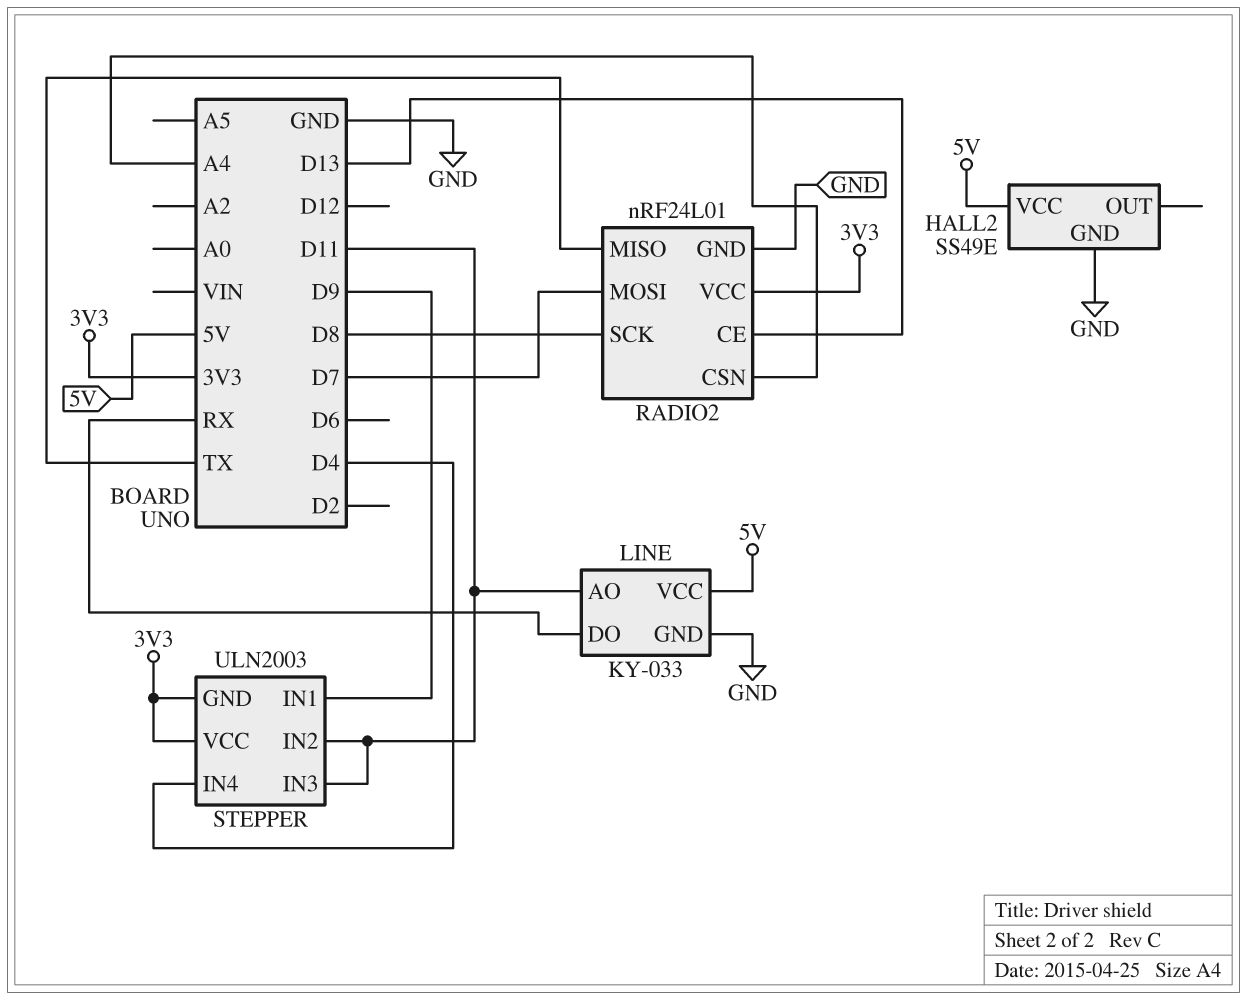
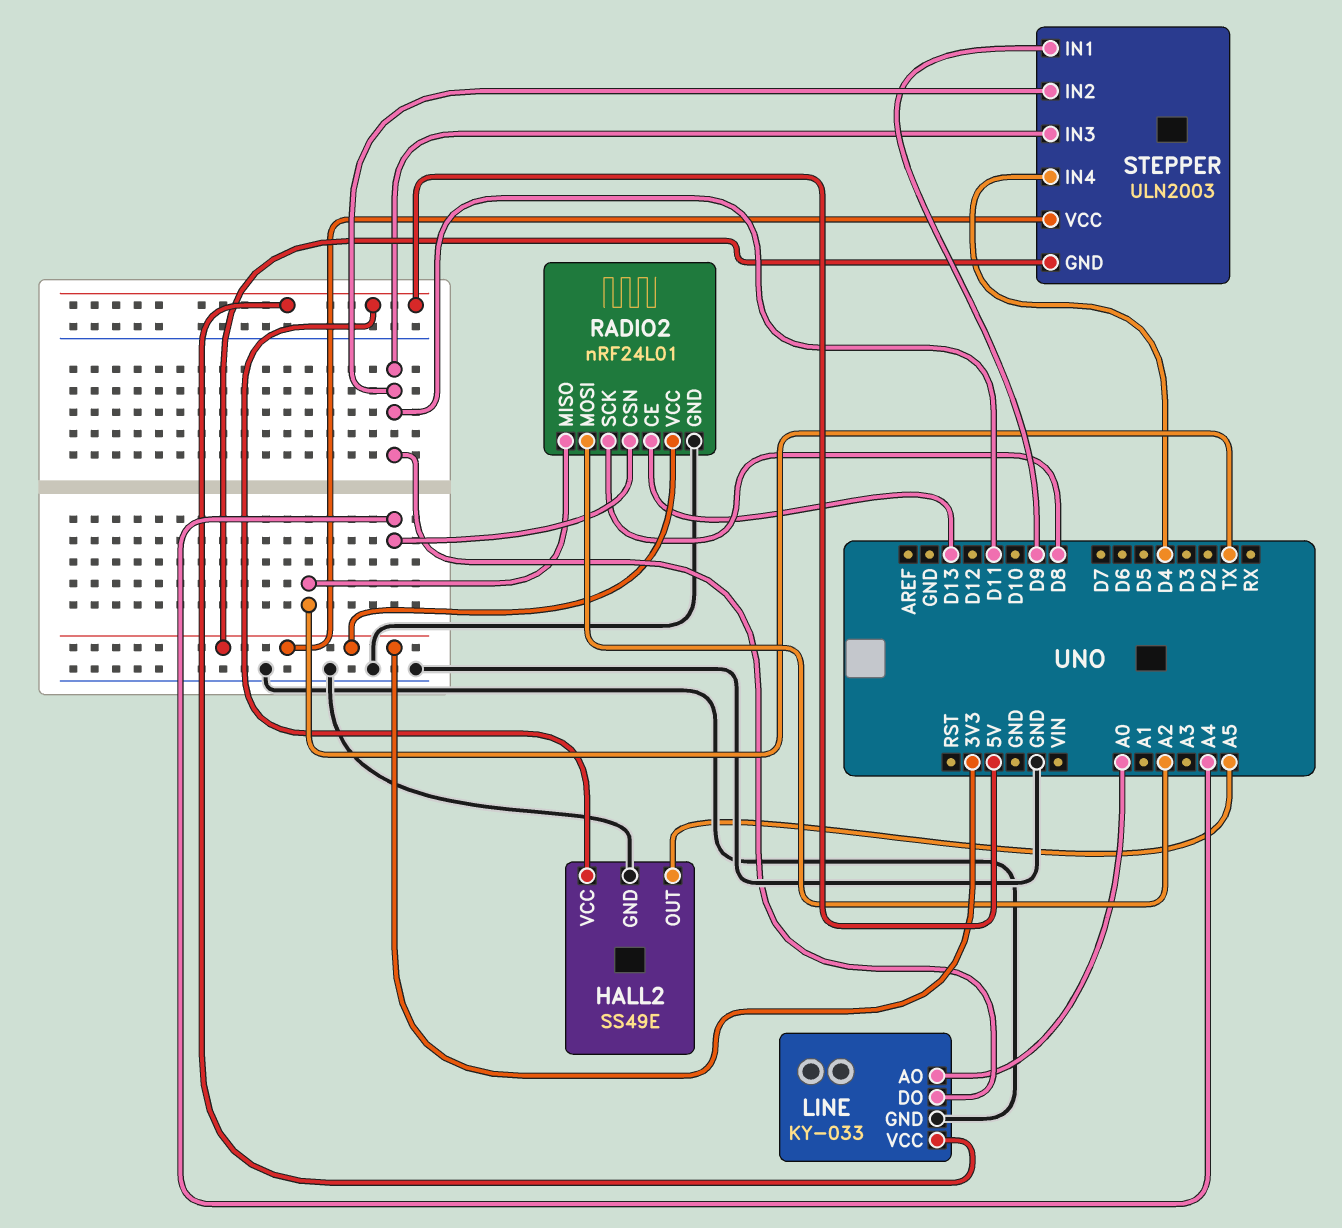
HALL2 pin OUT: none -> A5
LINE pin AO: D11 -> A0
LINE pin DO: RX -> D11
RADIO2 pin MOSI: D7 -> A2

